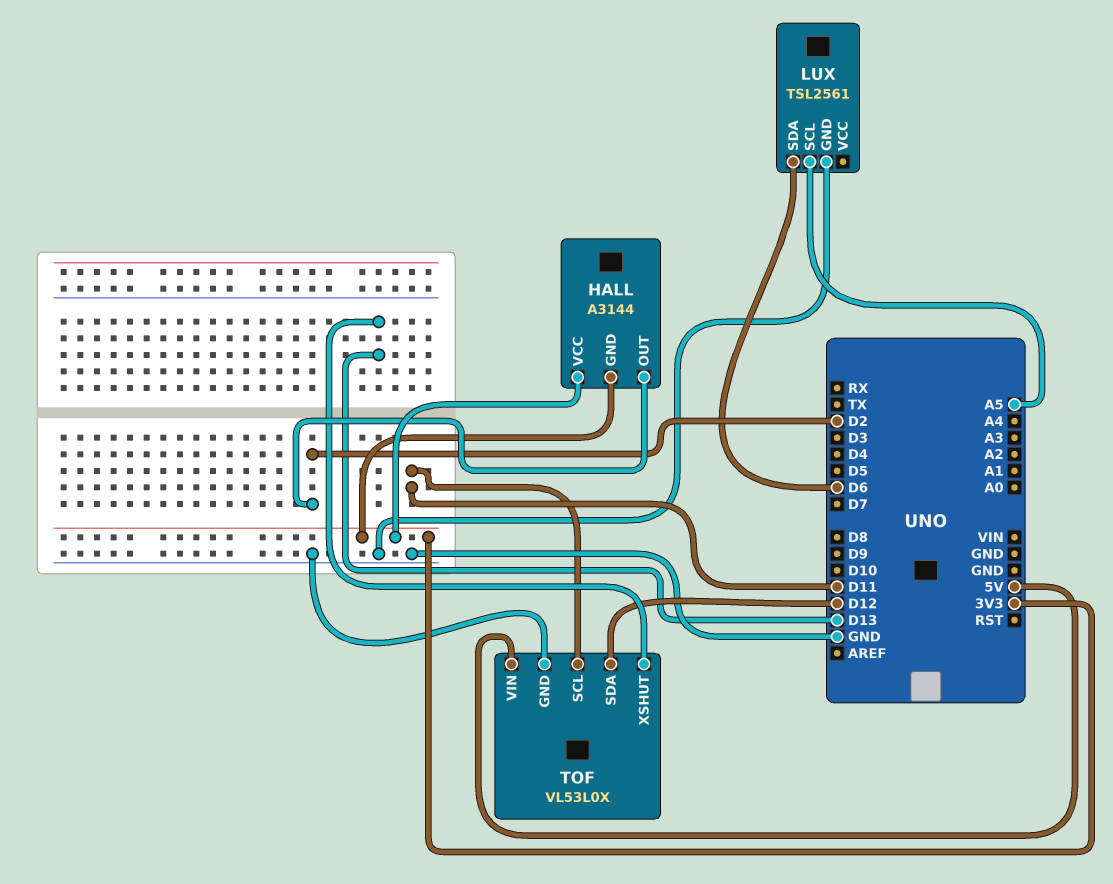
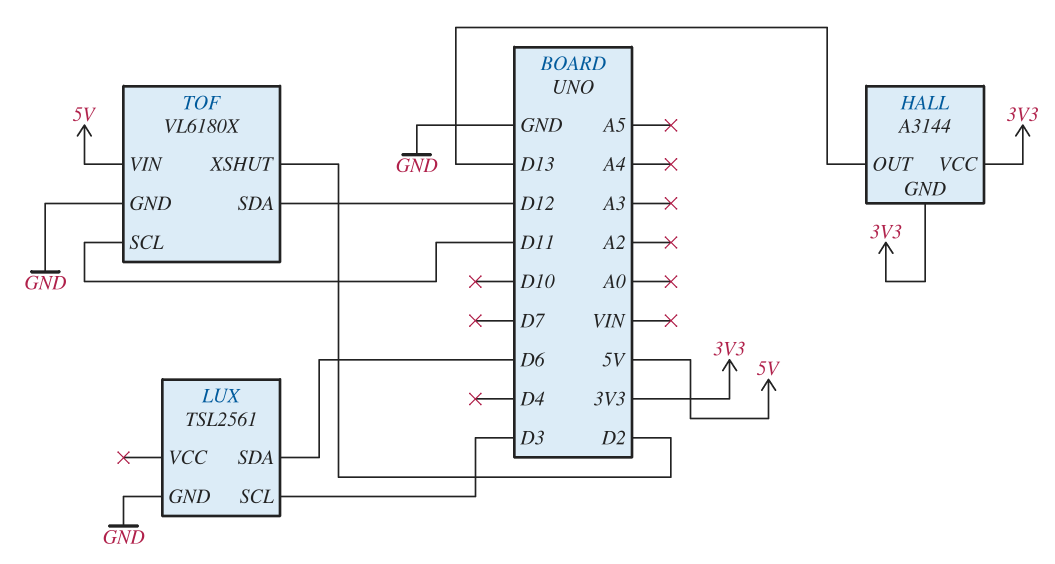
HALL pin OUT: D2 -> D13
LUX pin SCL: A5 -> D3
TOF: VL53L0X -> VL6180X
TOF pin XSHUT: D13 -> D2

